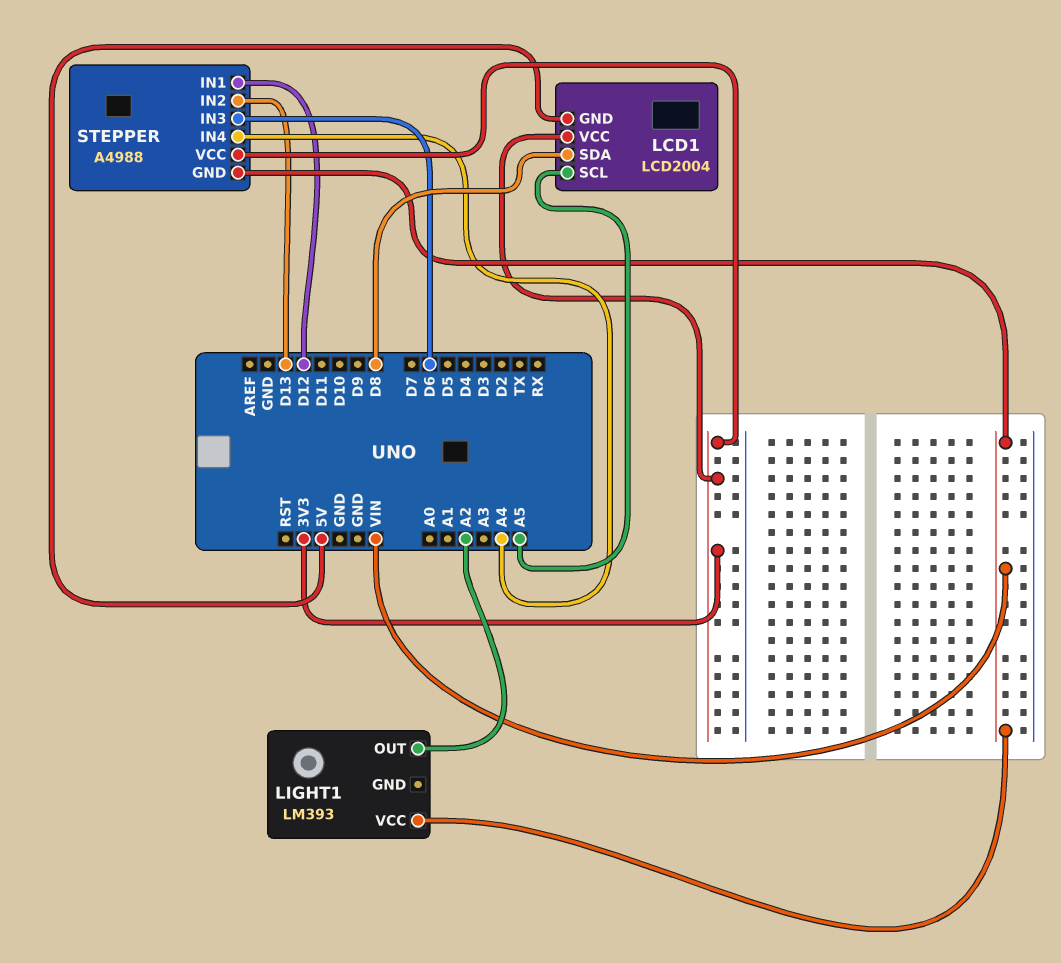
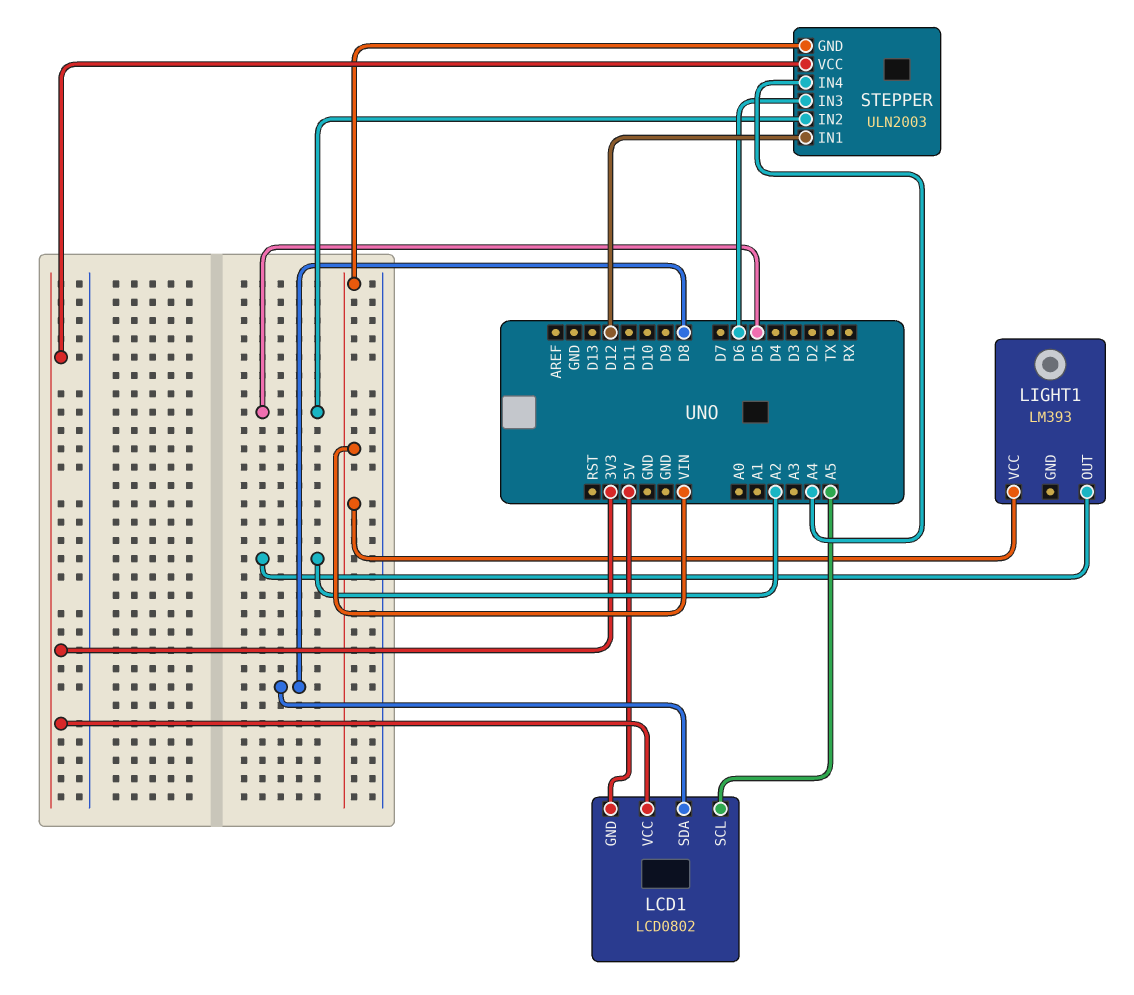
LCD1: LCD2004 -> LCD0802
STEPPER: A4988 -> ULN2003
STEPPER pin IN2: D13 -> D5

